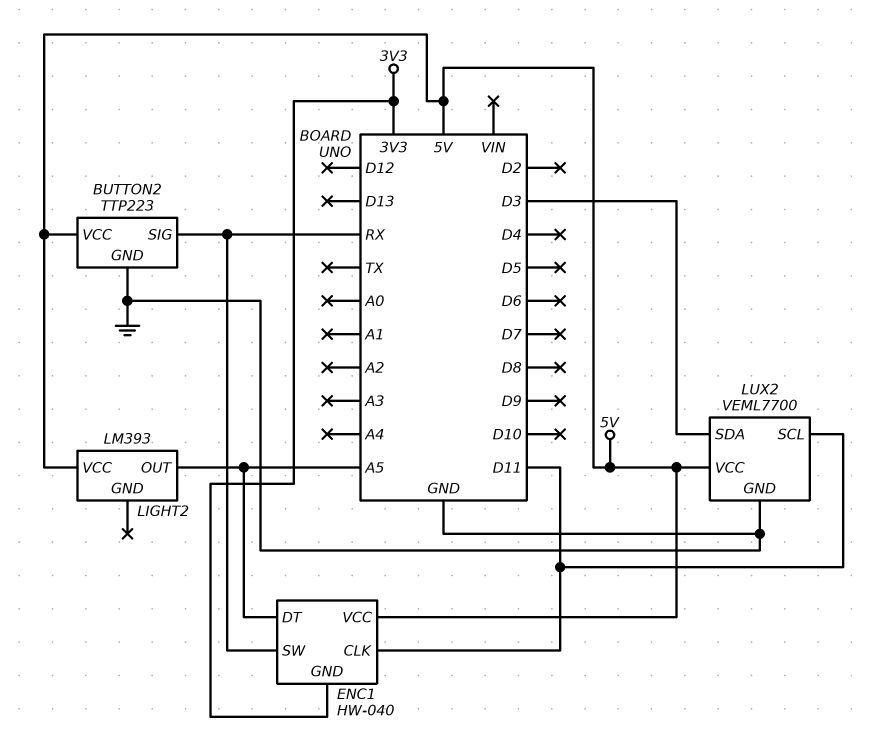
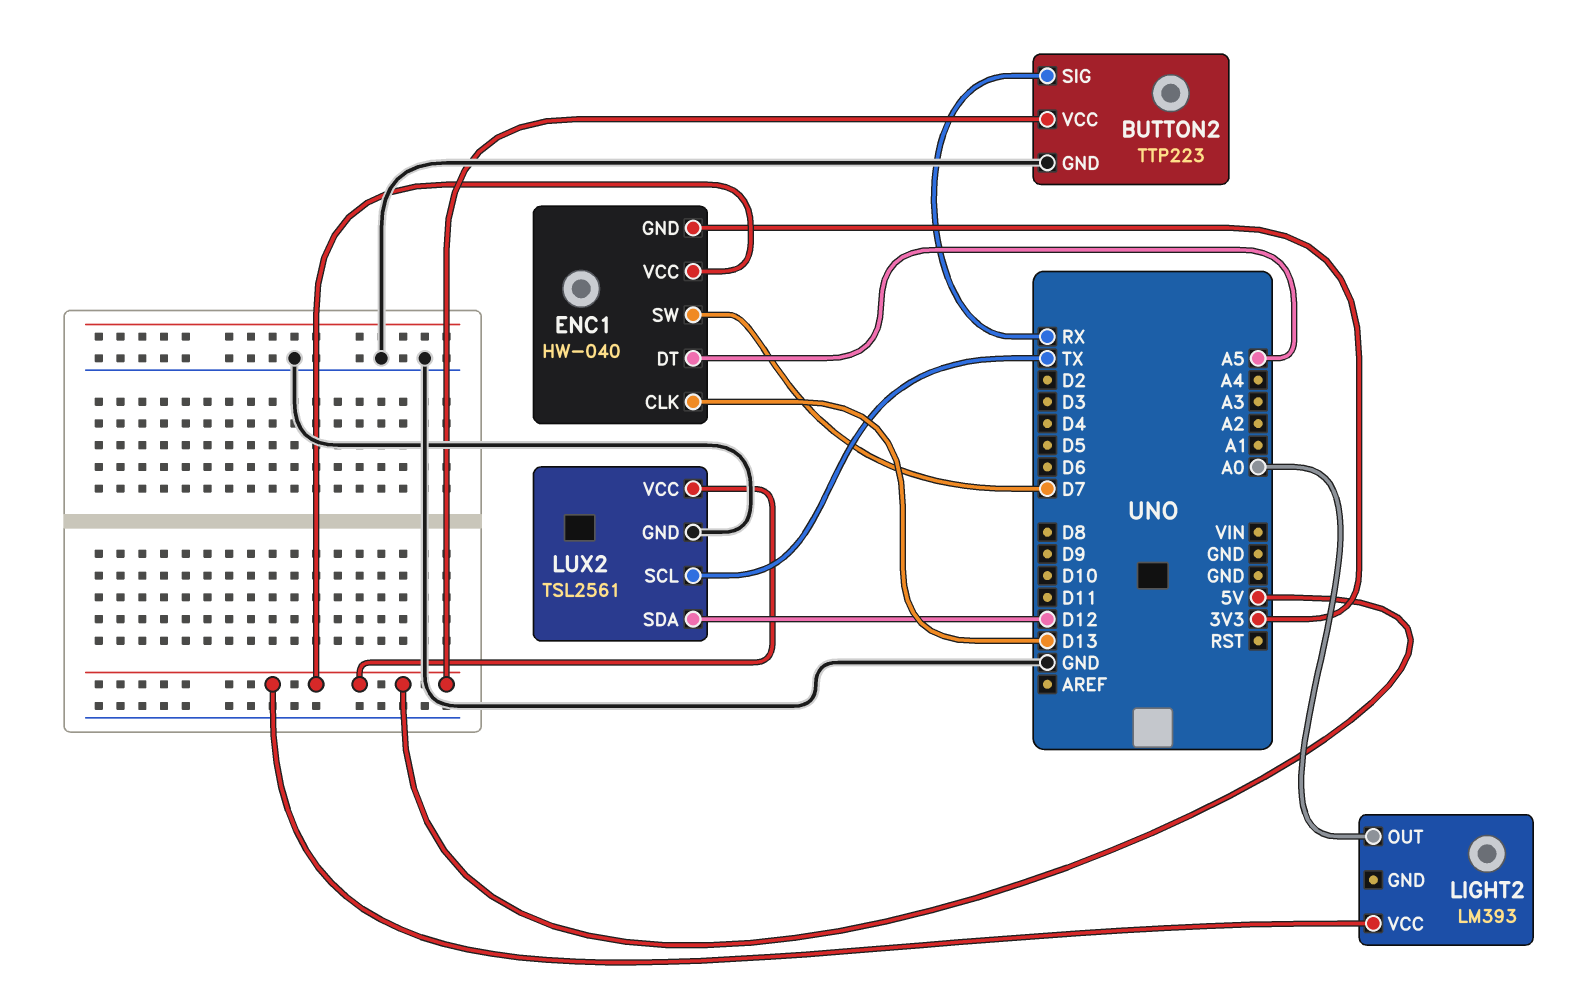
ENC1 pin CLK: D11 -> D13
ENC1 pin SW: RX -> D7
LIGHT2 pin OUT: A5 -> A0
LUX2: VEML7700 -> TSL2561
LUX2 pin SCL: D11 -> TX
LUX2 pin SDA: D3 -> D12

